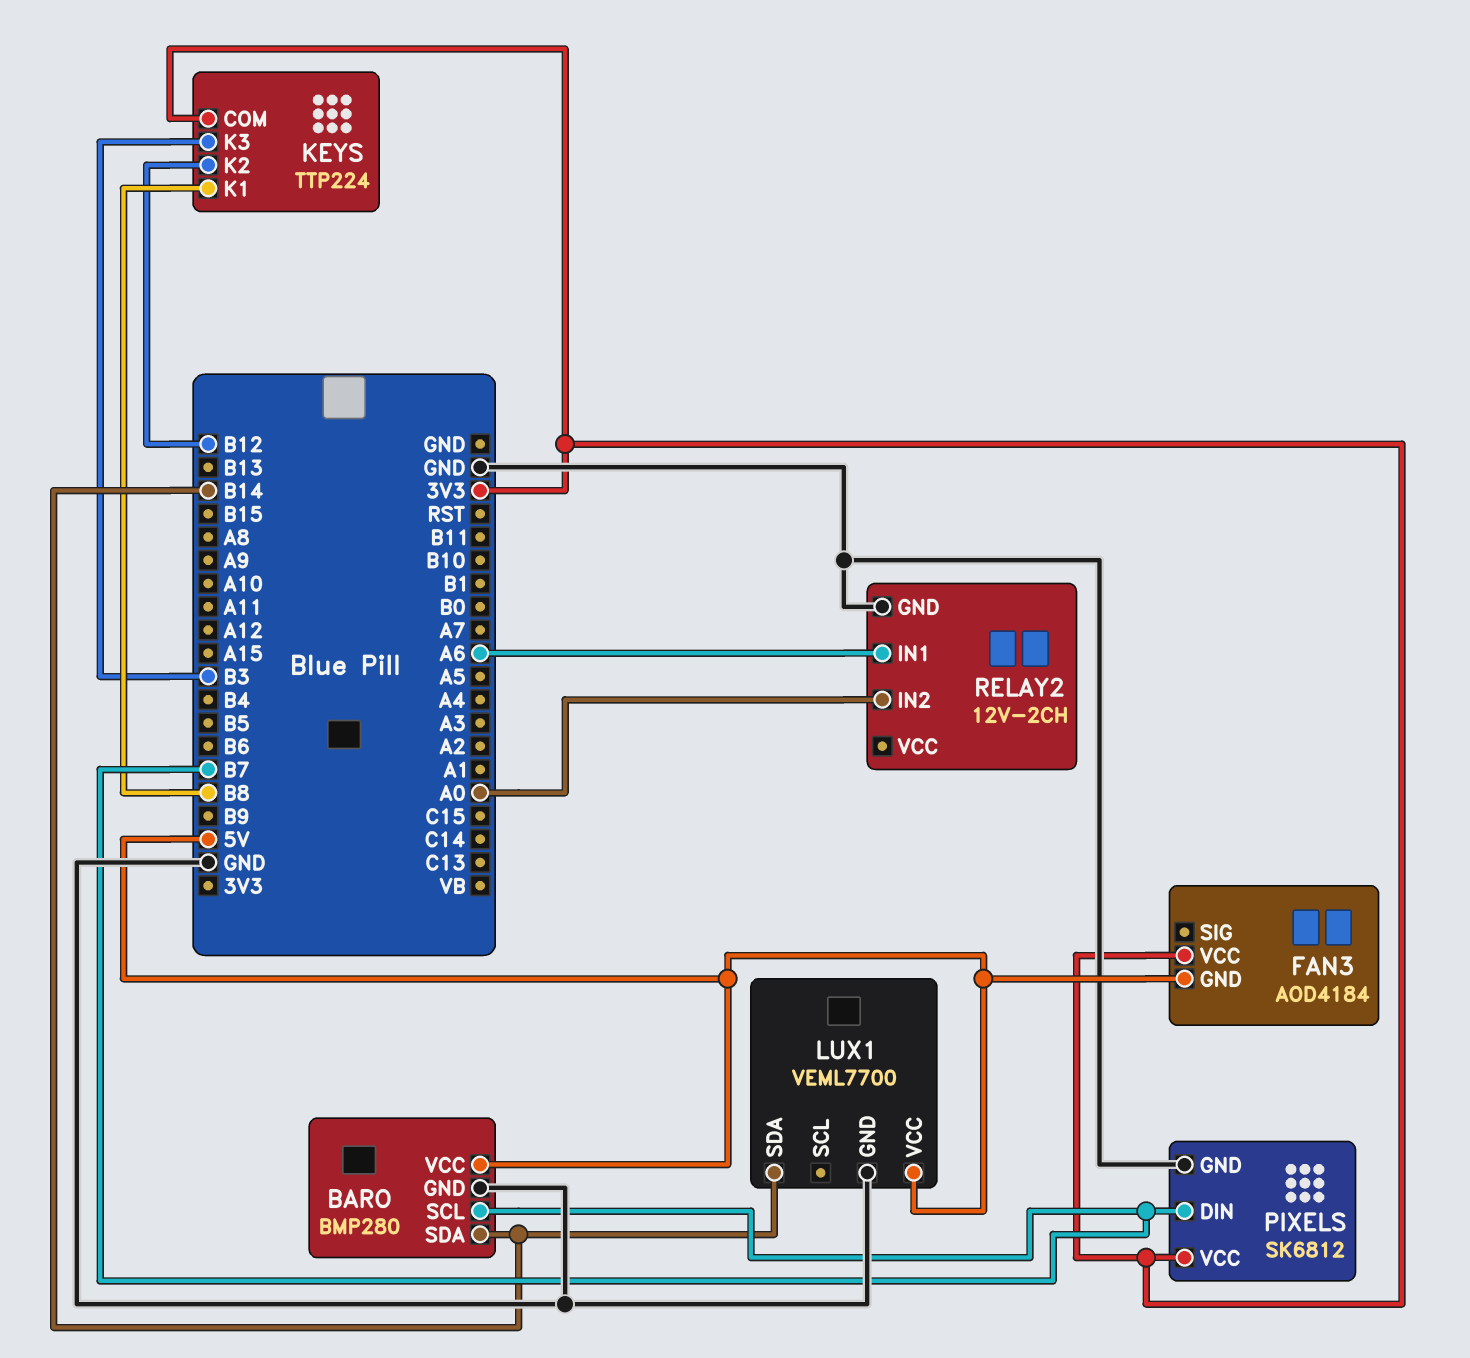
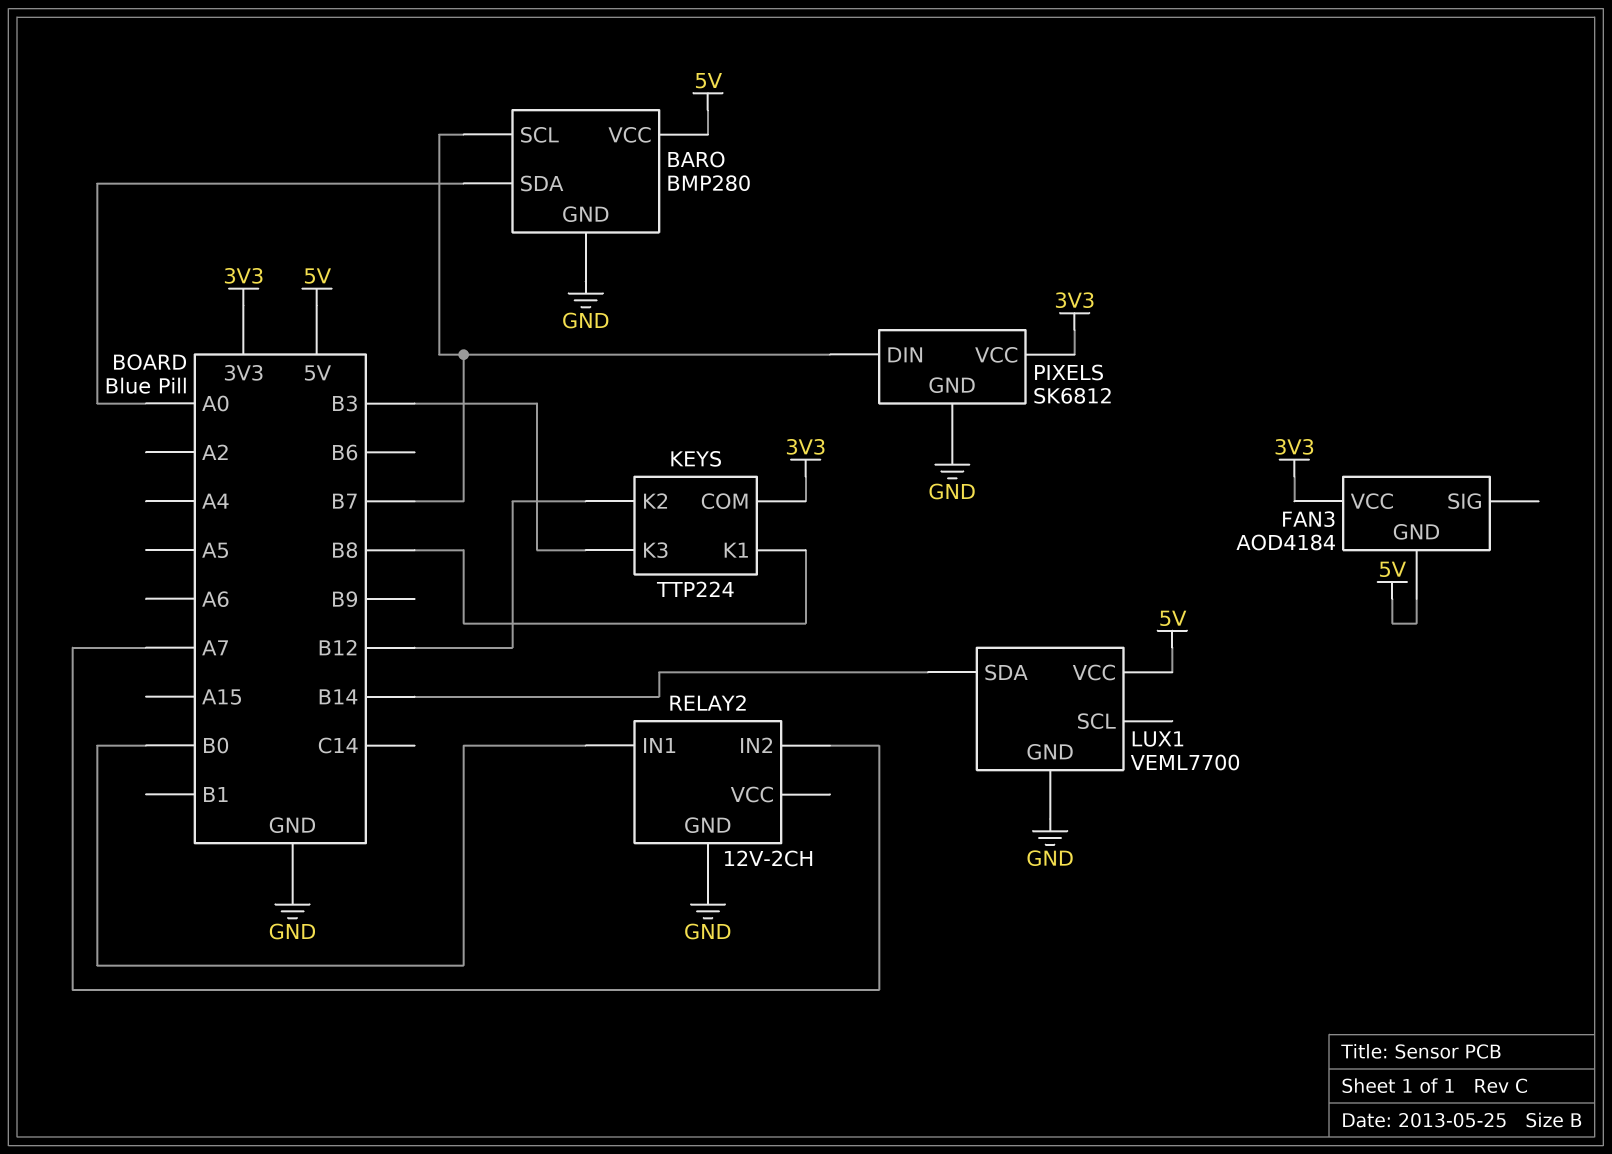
BARO pin SDA: B14 -> A0
RELAY2 pin IN1: A6 -> B0
RELAY2 pin IN2: A0 -> A7

